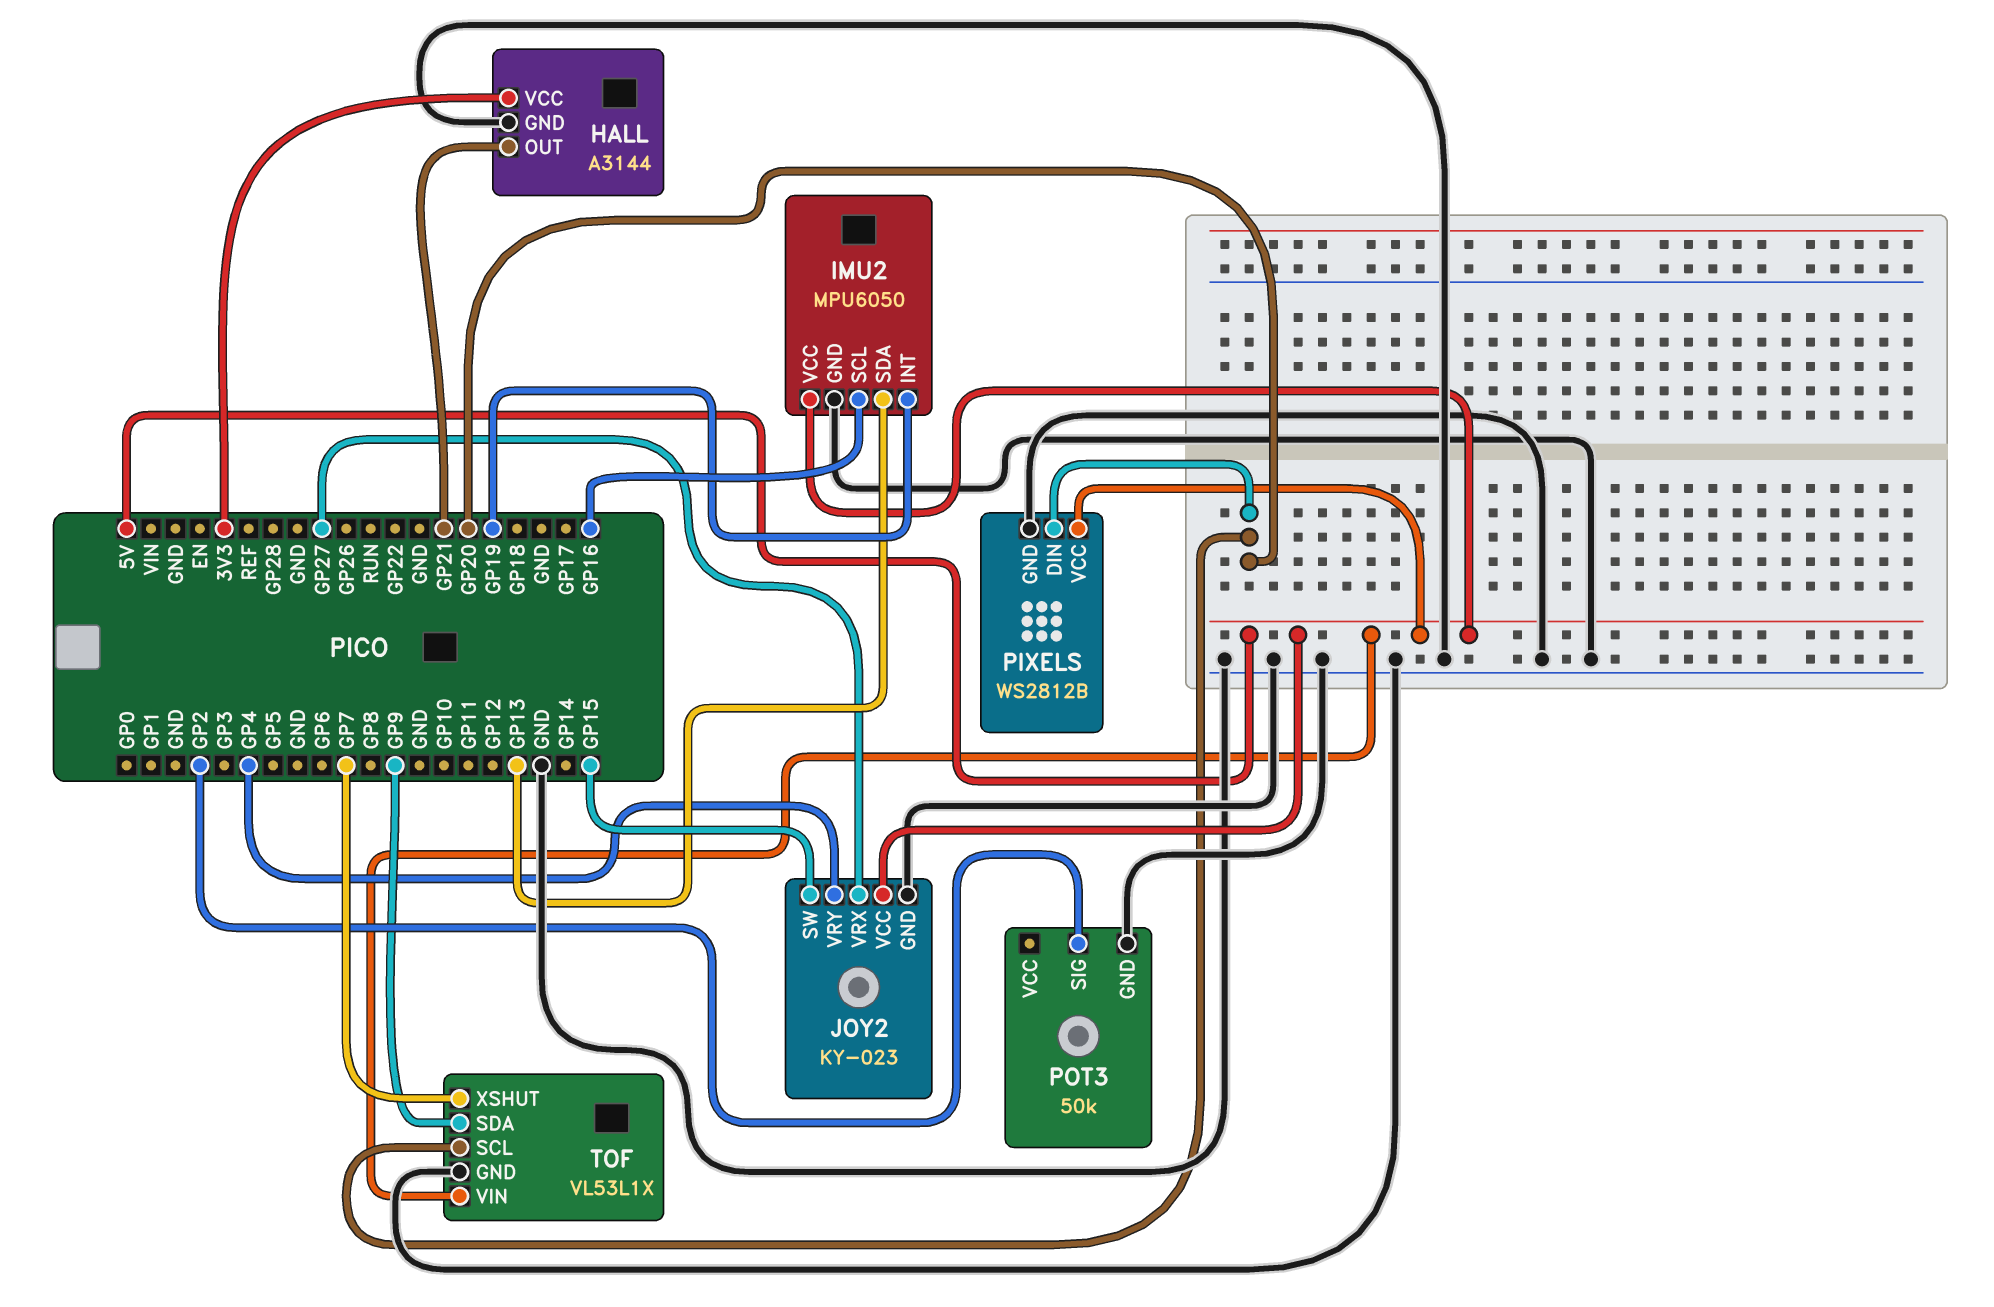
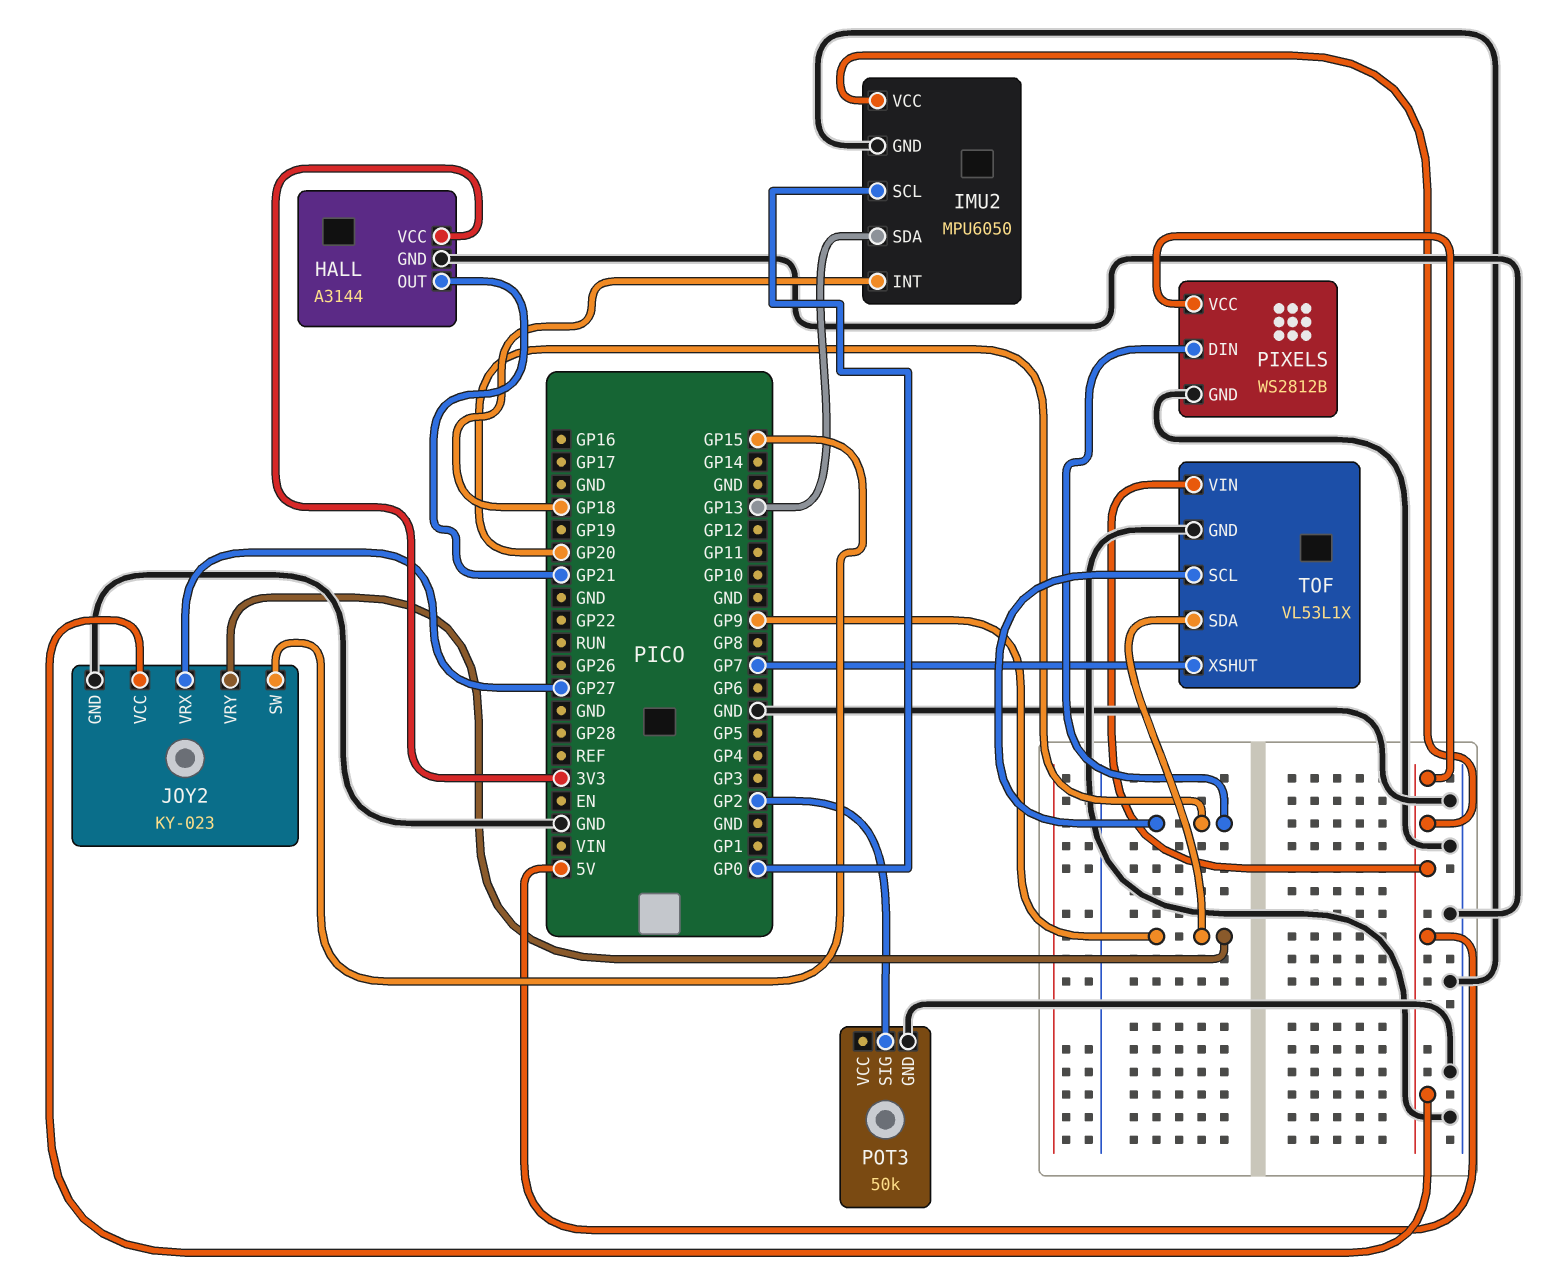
IMU2 pin INT: GP19 -> GP18
IMU2 pin SCL: GP16 -> GP0
JOY2 pin VRY: GP4 -> GP9

